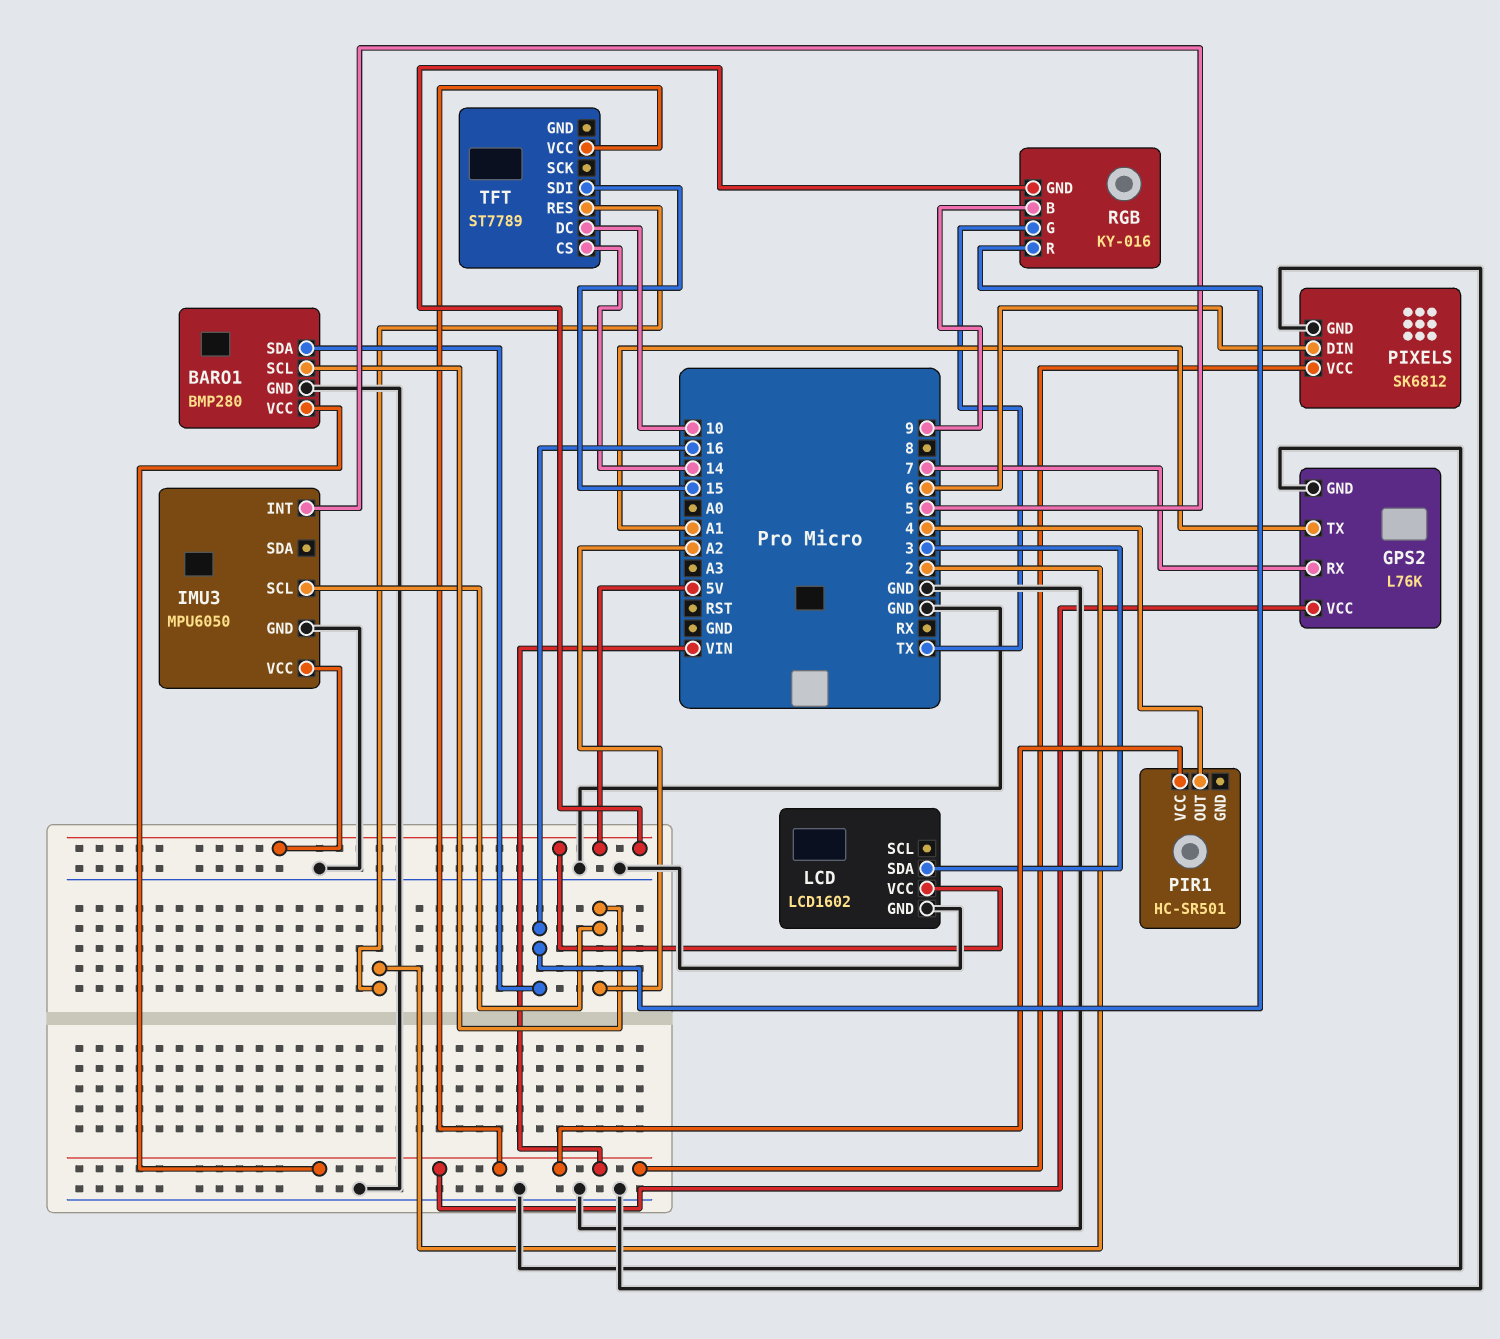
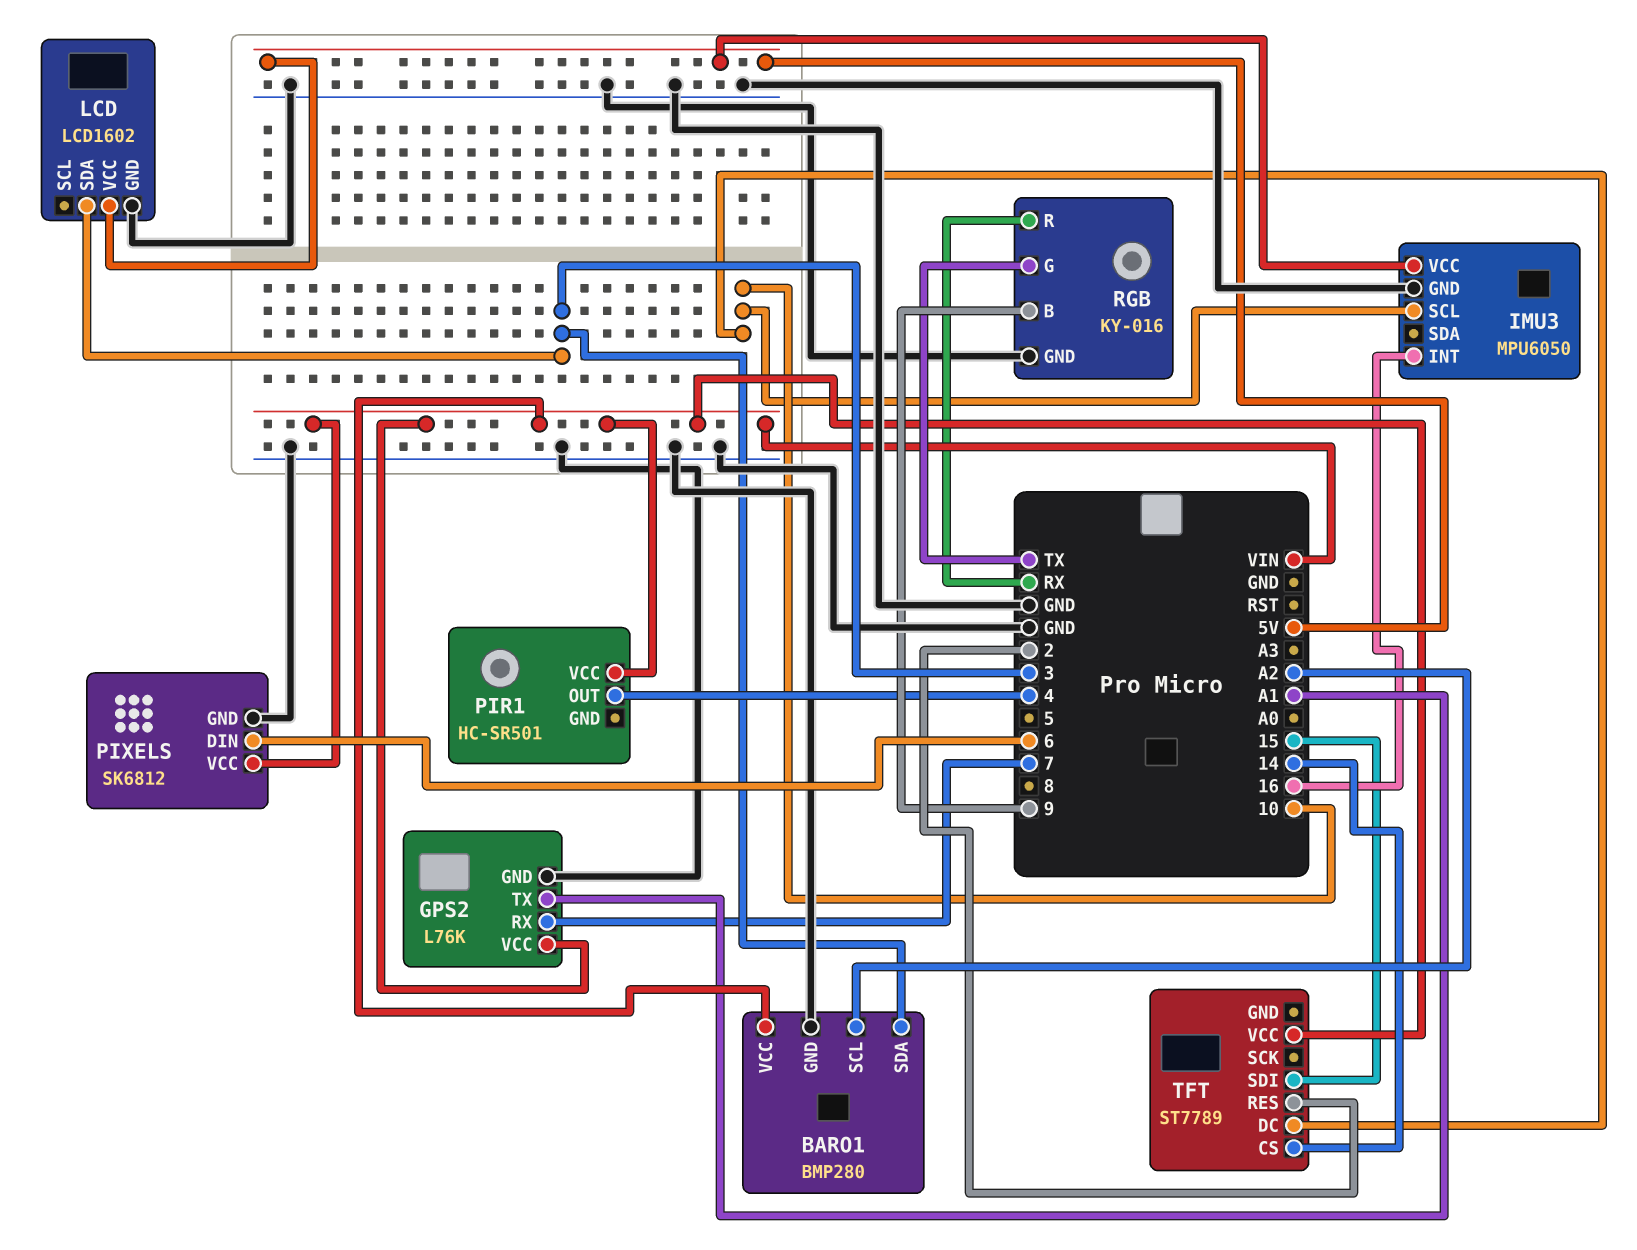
BARO1 pin SDA: 16 -> 3
IMU3 pin INT: 5 -> 16
IMU3 pin SCL: A2 -> 10
RGB pin GND: 5V -> GND
RGB pin R: 16 -> RX

